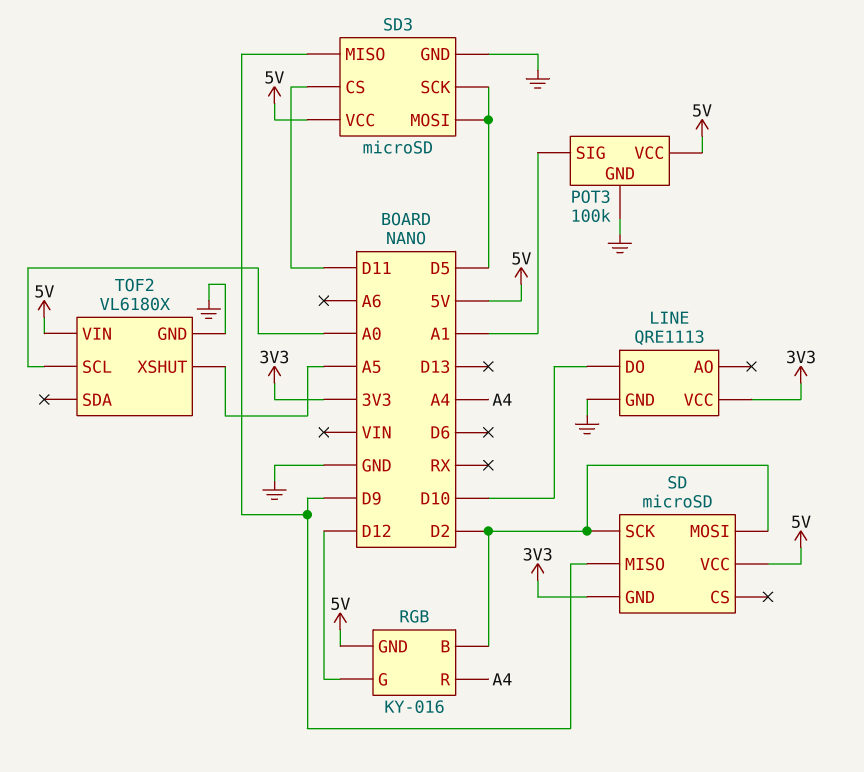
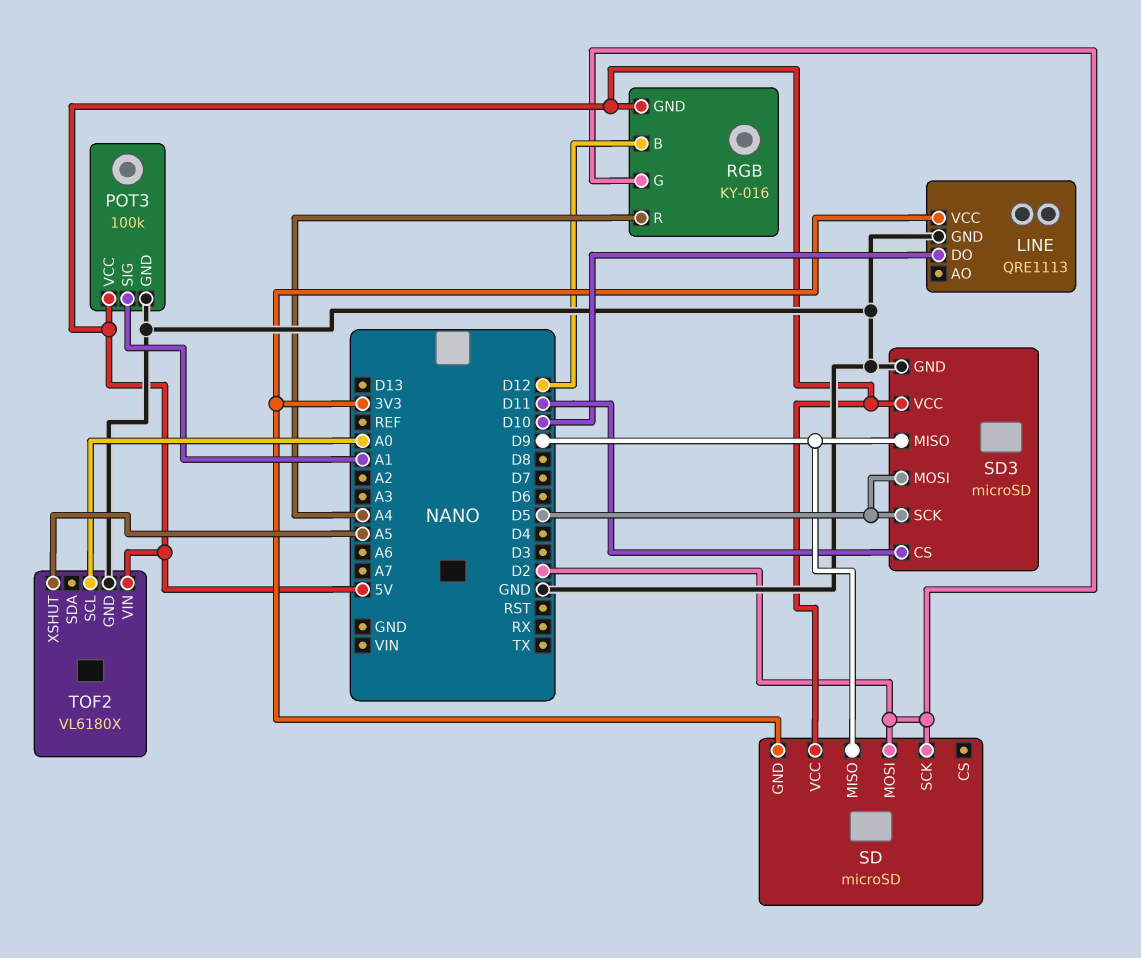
RGB pin B: D2 -> D12
RGB pin G: D12 -> D2

